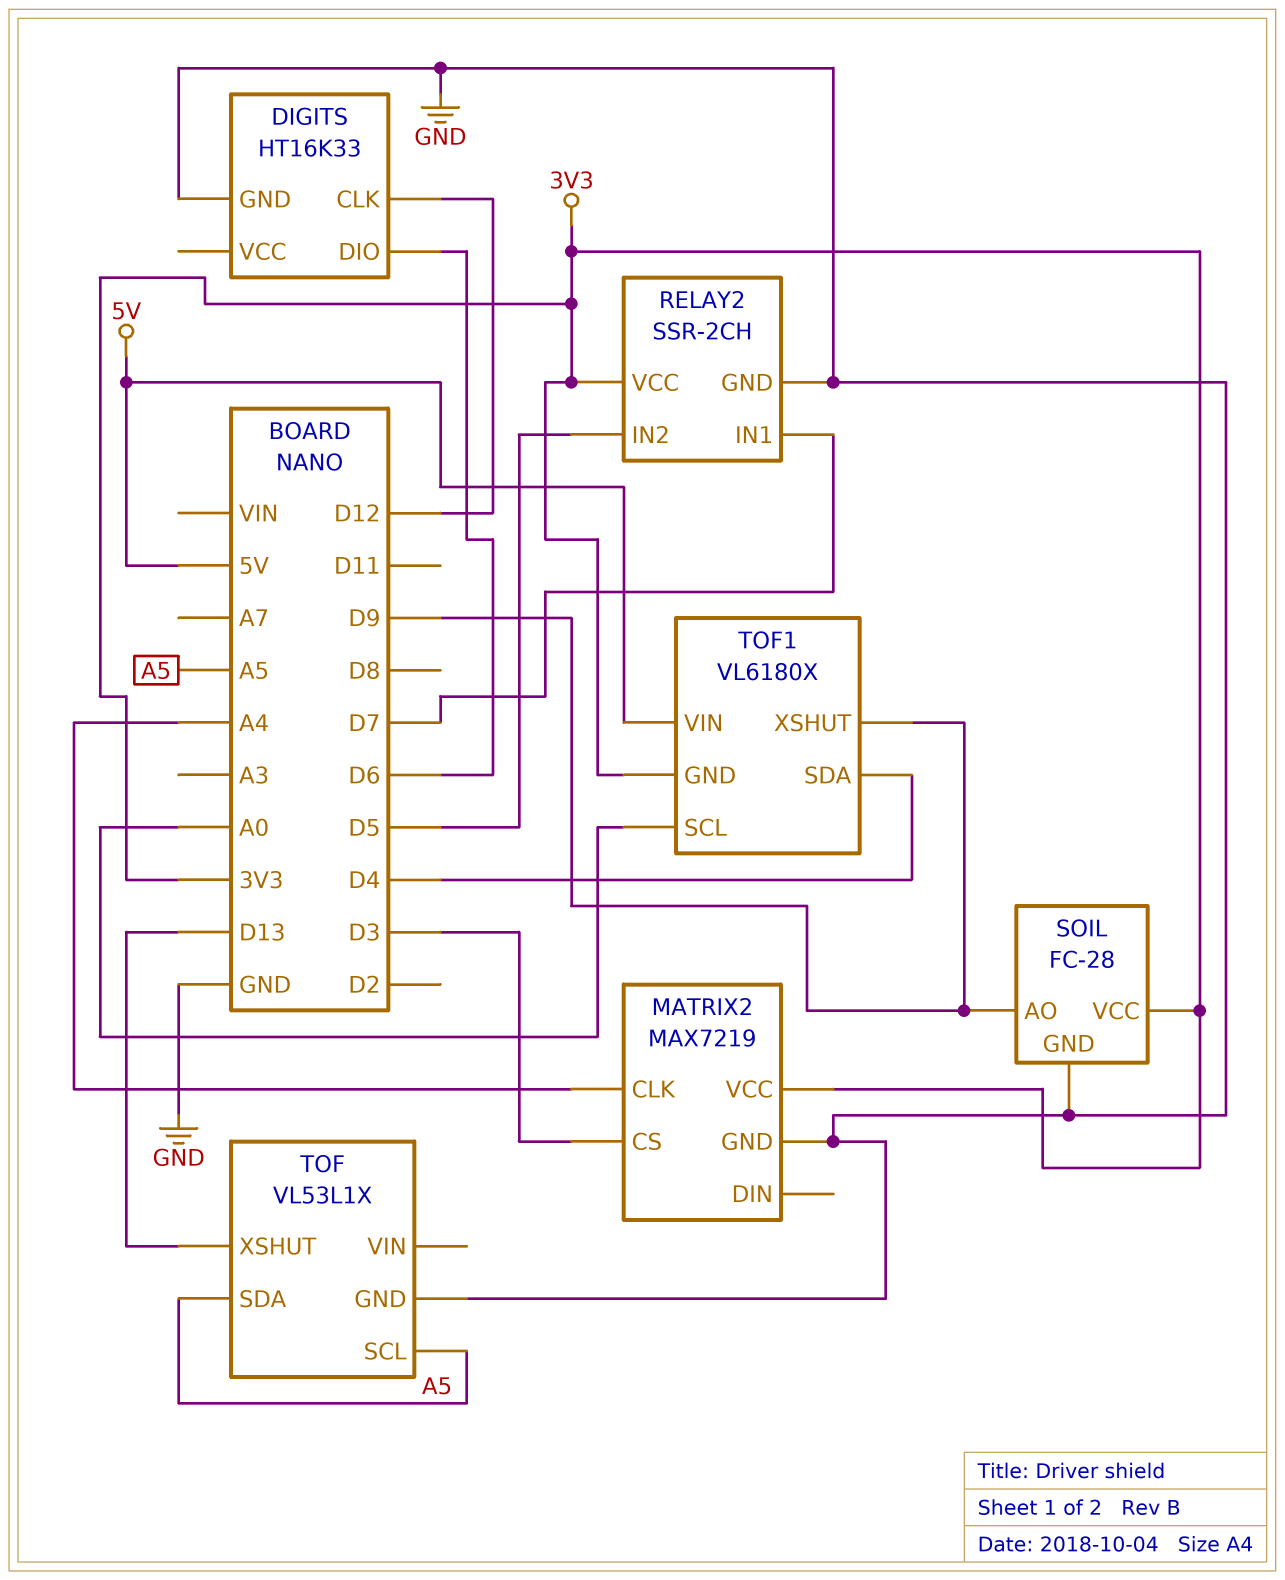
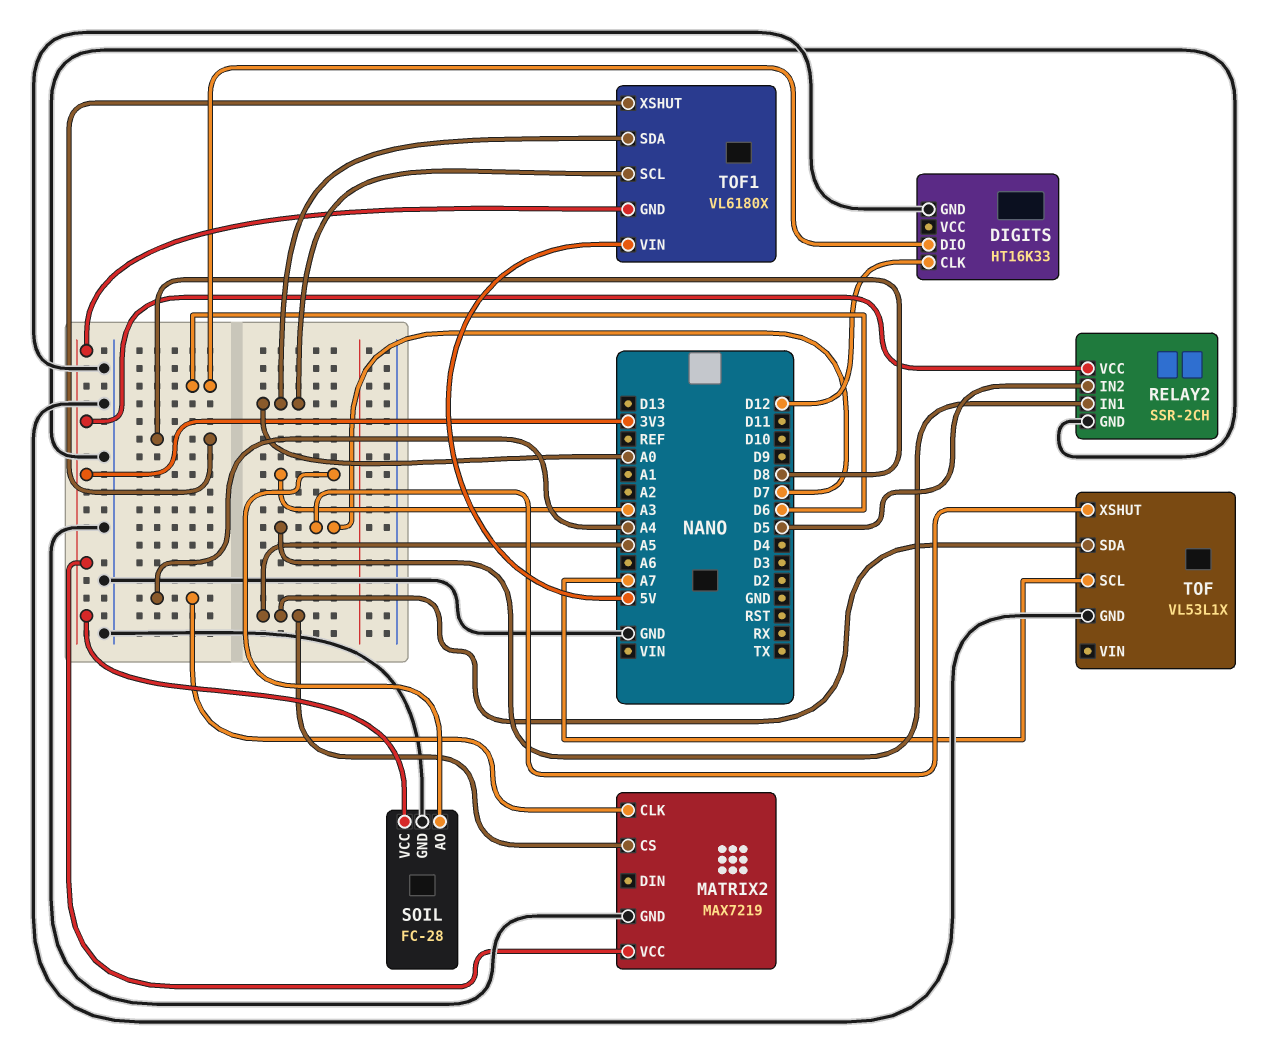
MATRIX2 pin CS: D3 -> A5
SOIL pin AO: D9 -> A3
TOF pin SCL: A5 -> A7
TOF pin XSHUT: D13 -> D7
TOF1 pin SDA: D4 -> A0
TOF1 pin XSHUT: D9 -> D8

